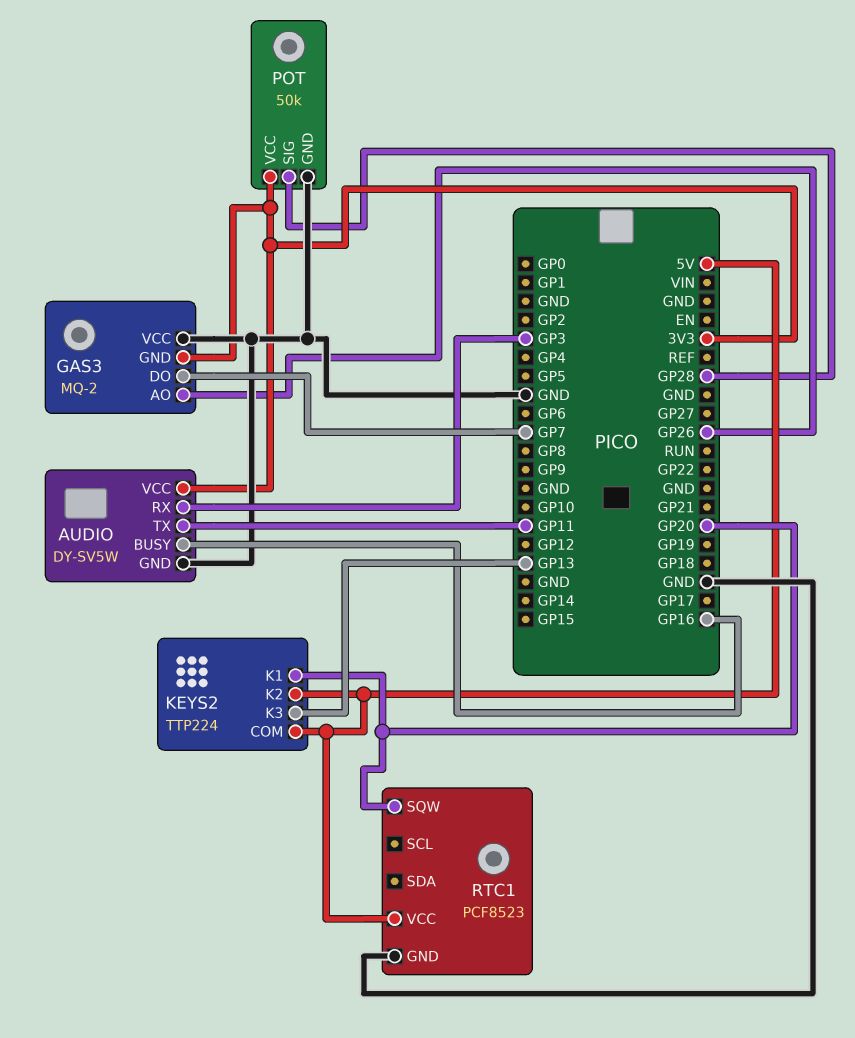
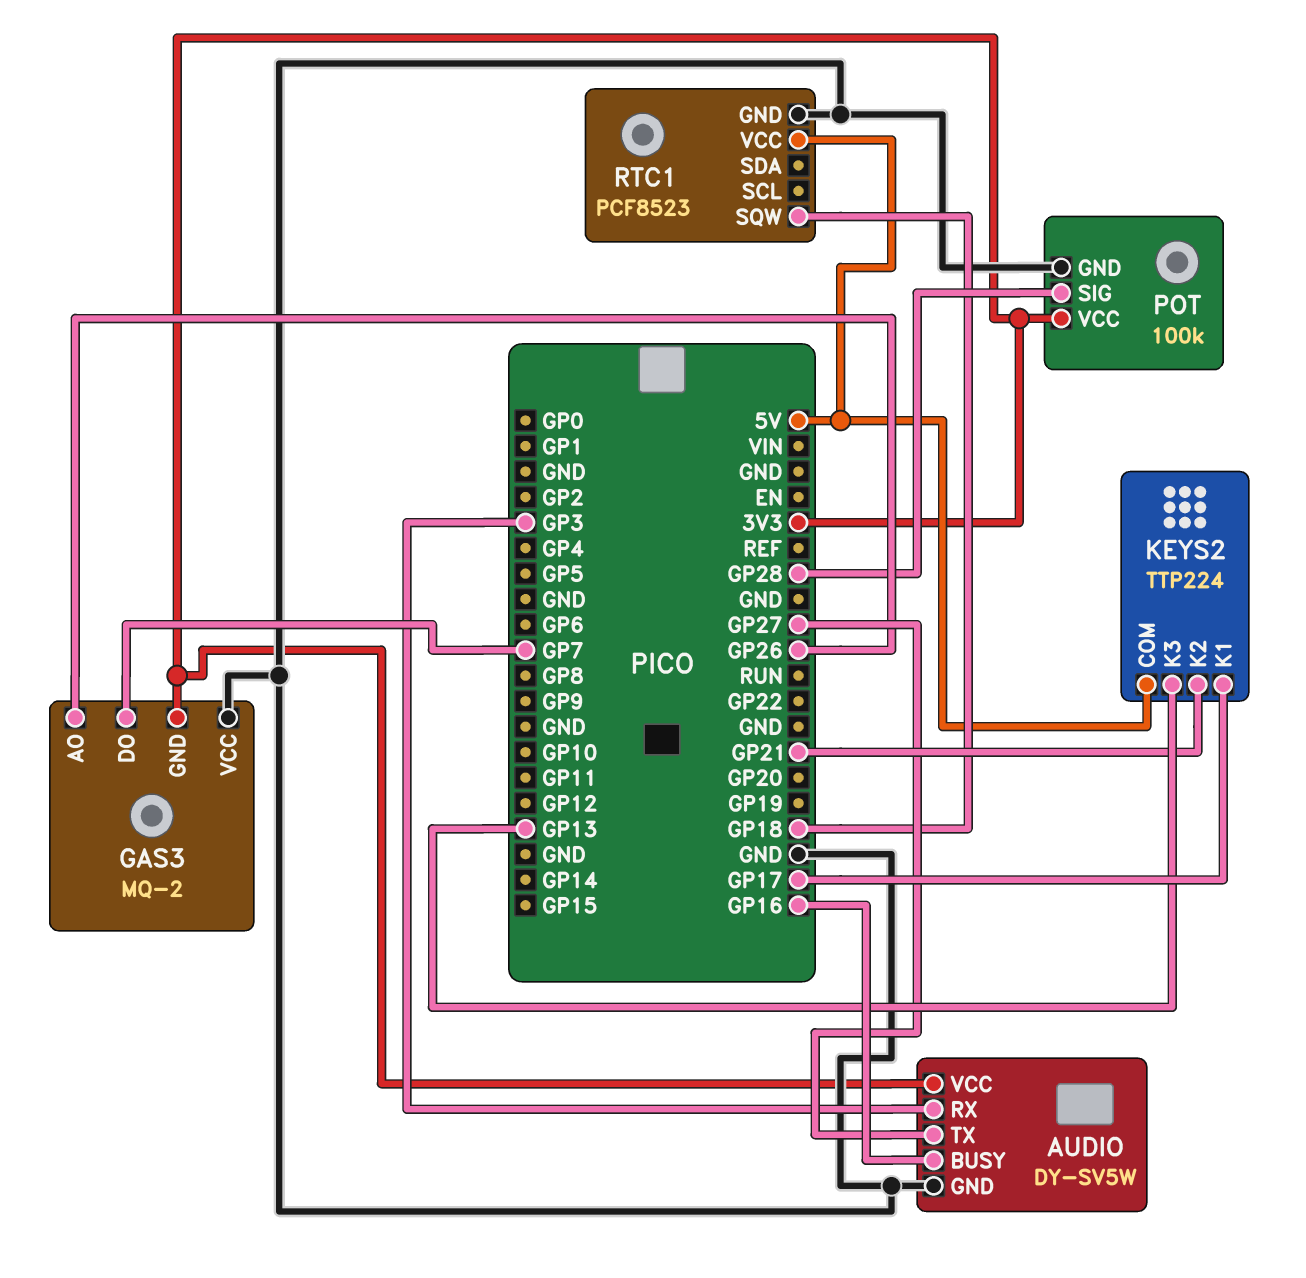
AUDIO pin TX: GP11 -> GP27
KEYS2 pin K1: GP20 -> GP17
KEYS2 pin K2: 5V -> GP21
POT: 50k -> 100k
RTC1 pin SQW: GP20 -> GP18

